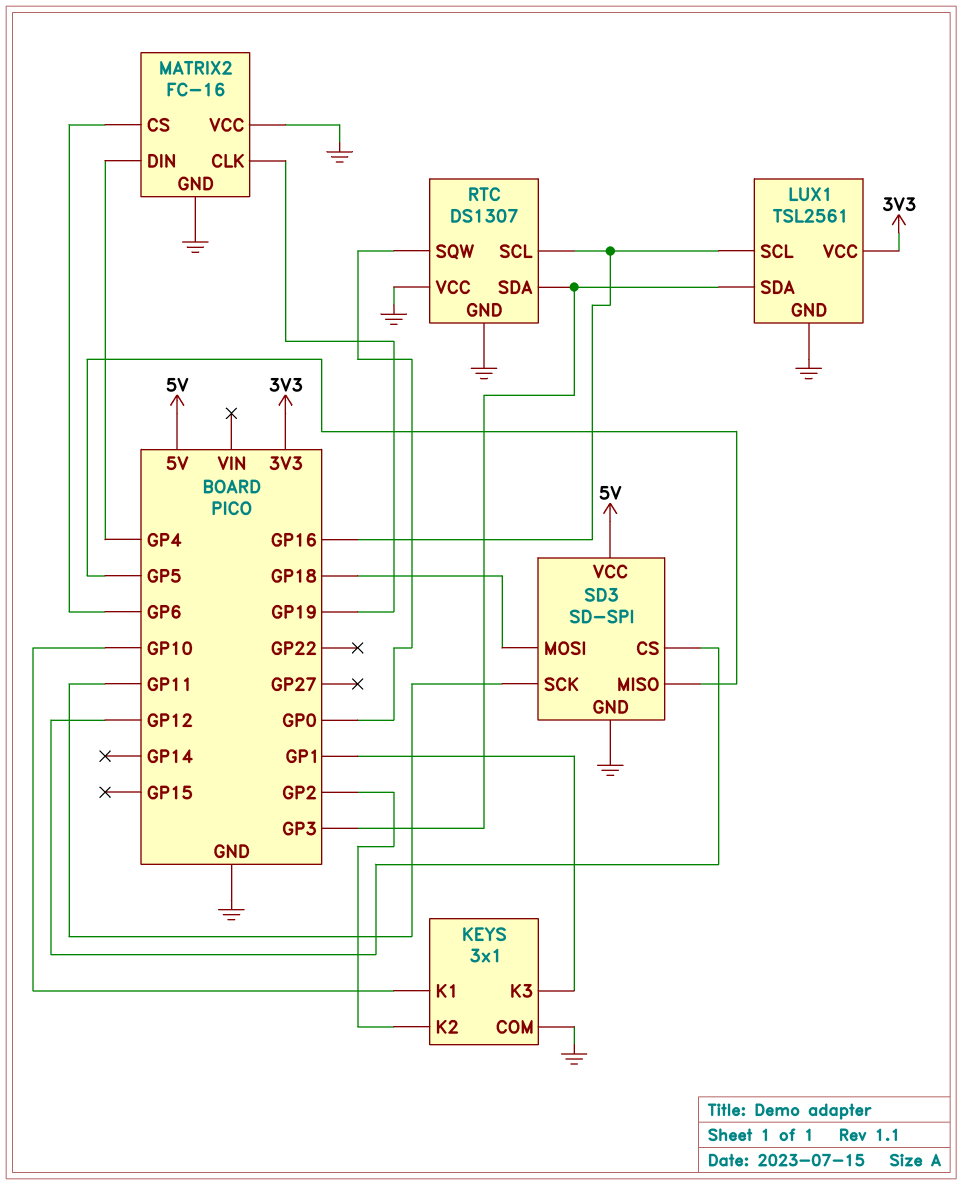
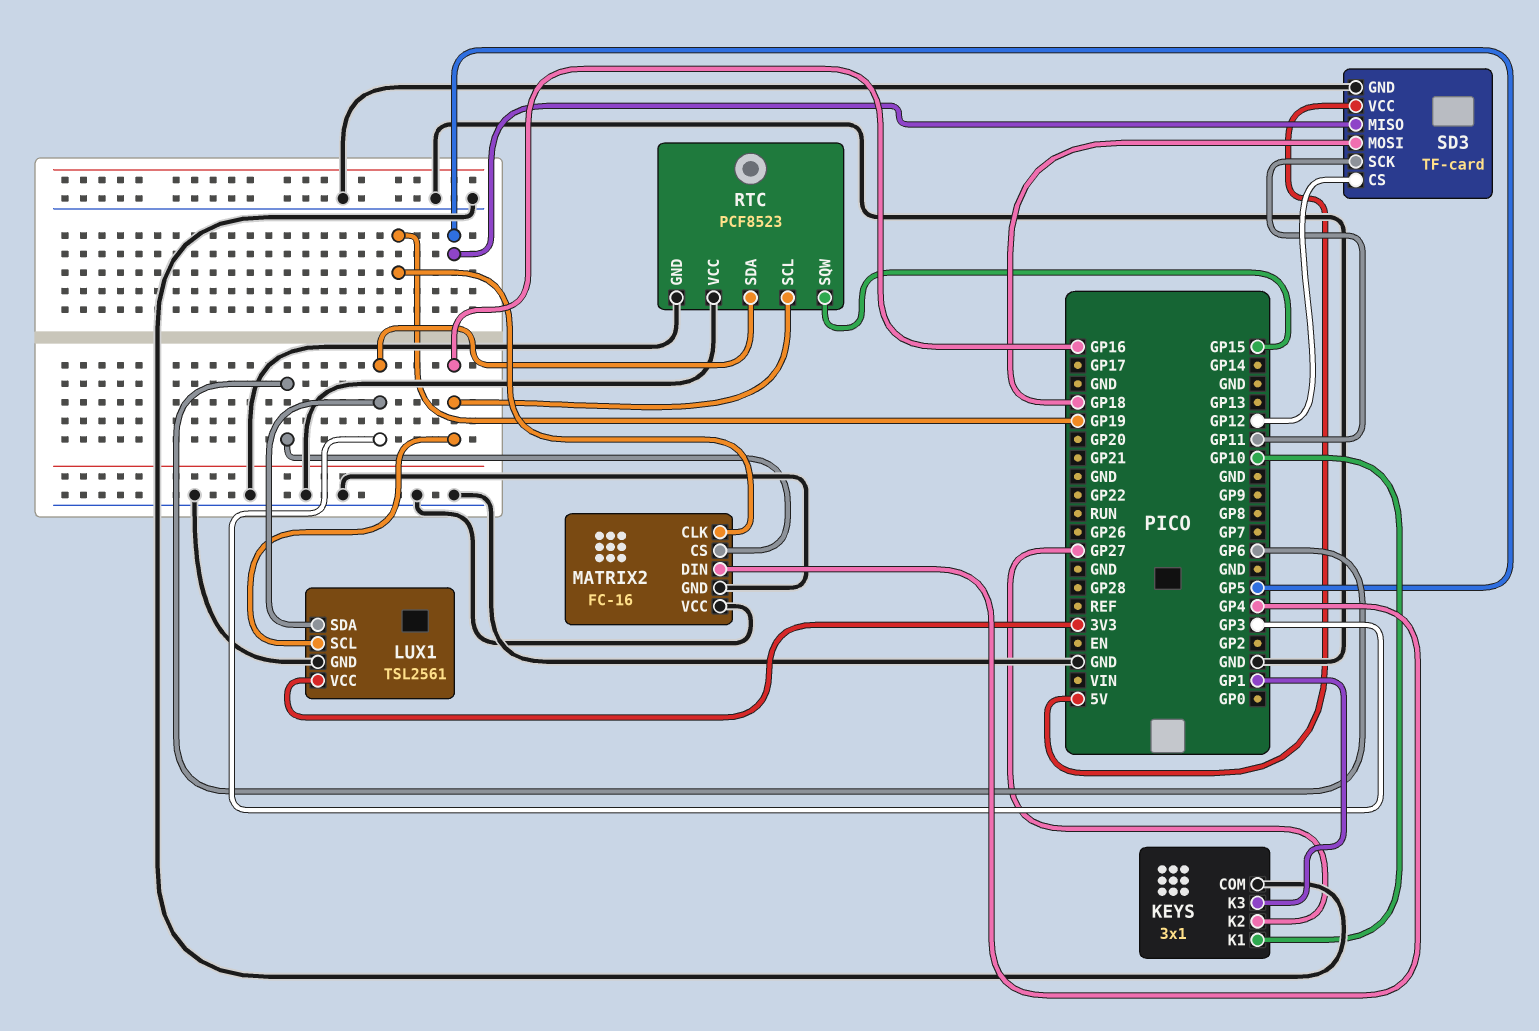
KEYS pin K2: GP2 -> GP27
RTC: DS1307 -> PCF8523
RTC pin SQW: GP0 -> GP15
SD3: SD-SPI -> TF-card

